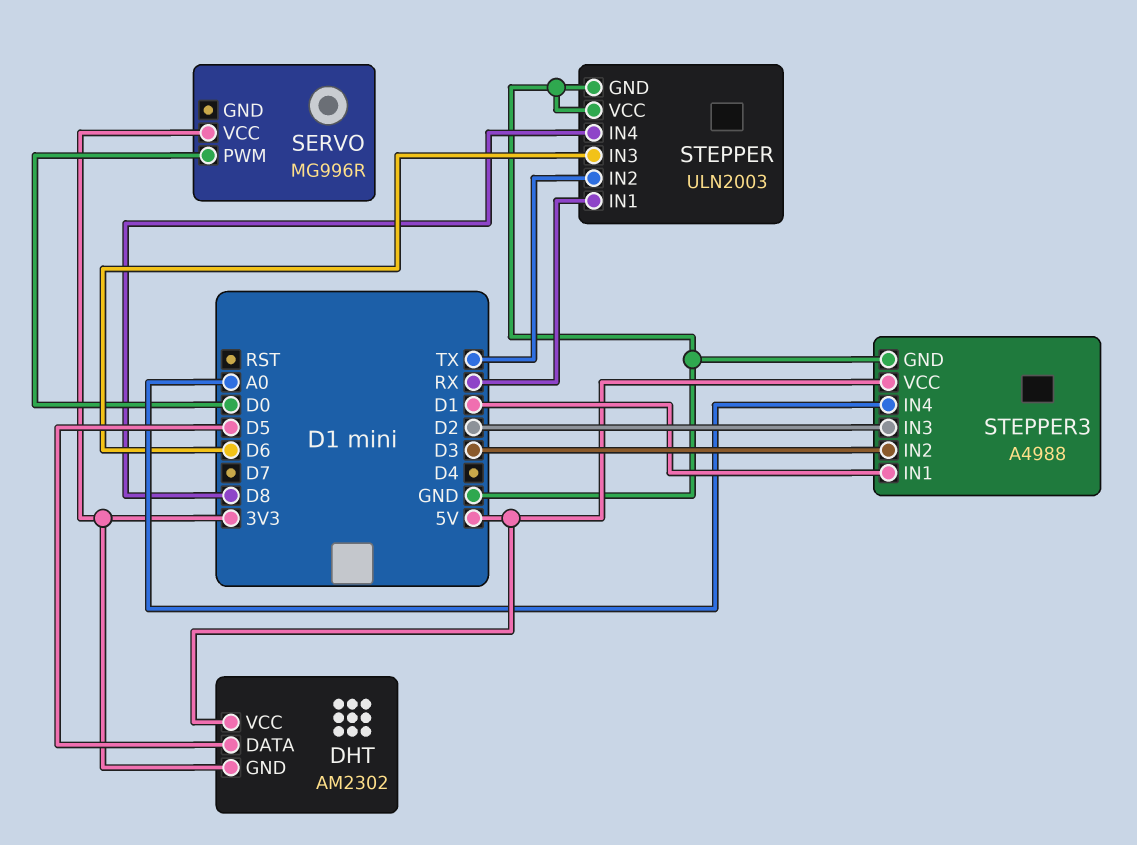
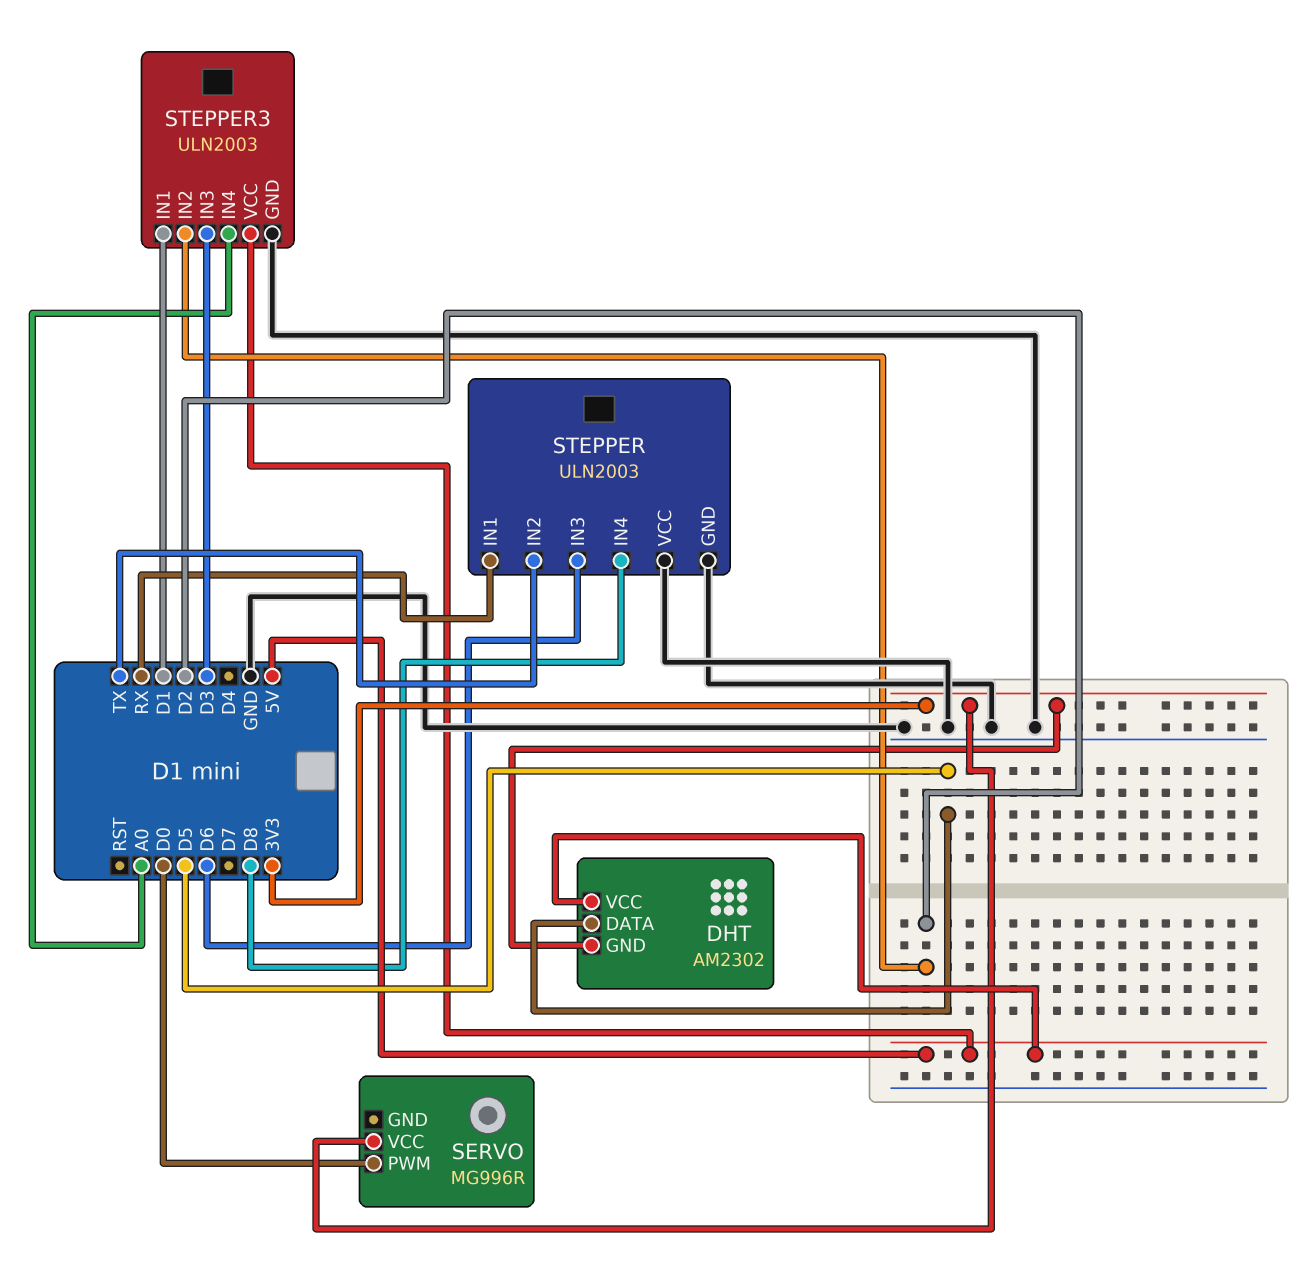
STEPPER3: A4988 -> ULN2003
STEPPER3 pin IN2: D3 -> D2
STEPPER3 pin IN3: D2 -> D3

